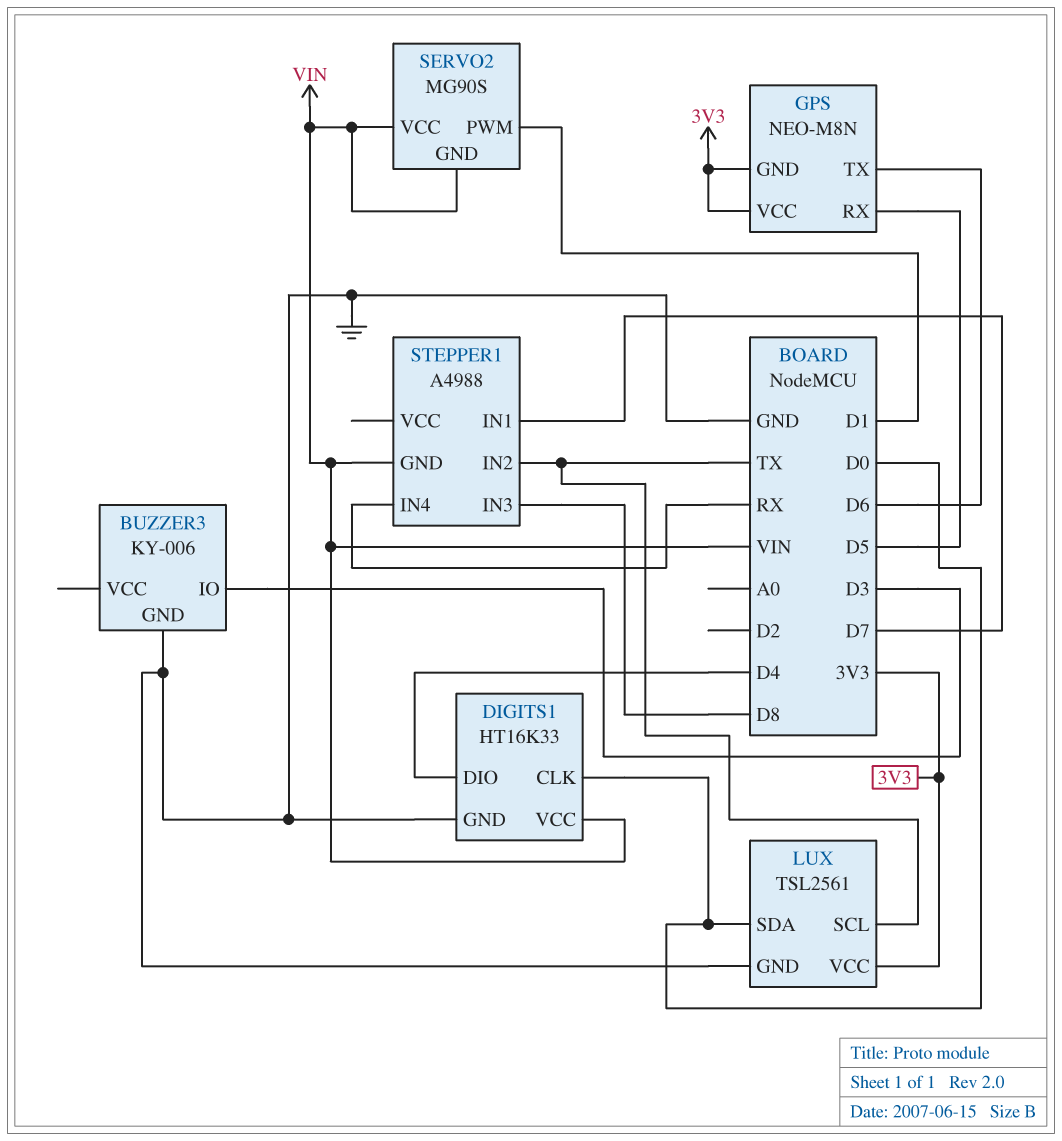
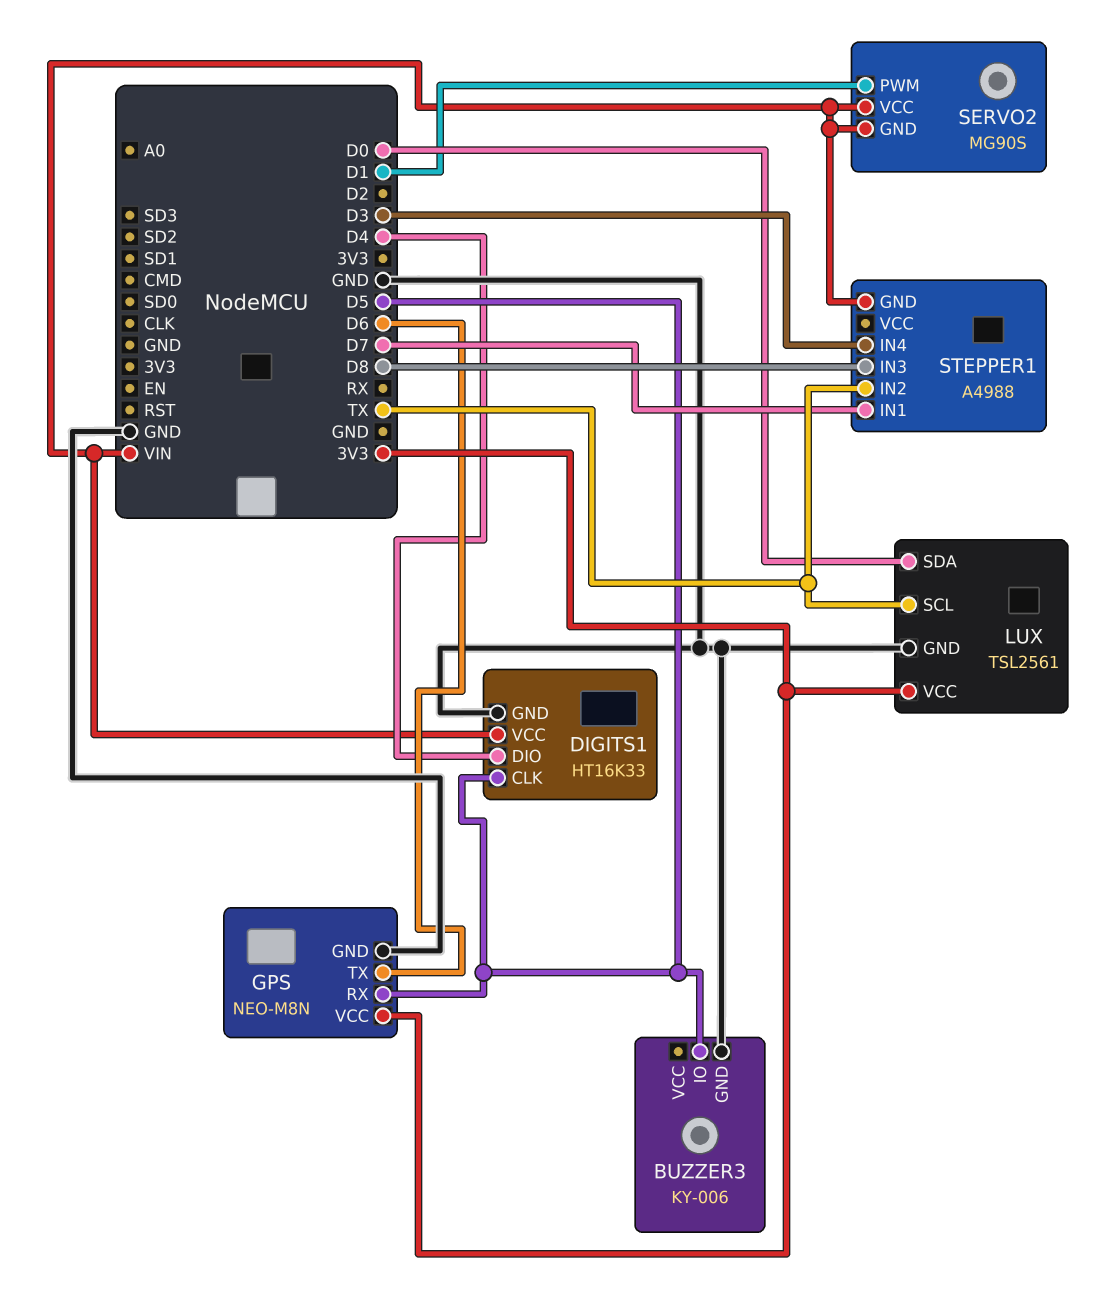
BUZZER3 pin IO: D3 -> D5
DIGITS1 pin CLK: D0 -> D5
GPS pin GND: 3V3 -> GND
STEPPER1 pin IN4: RX -> D3

